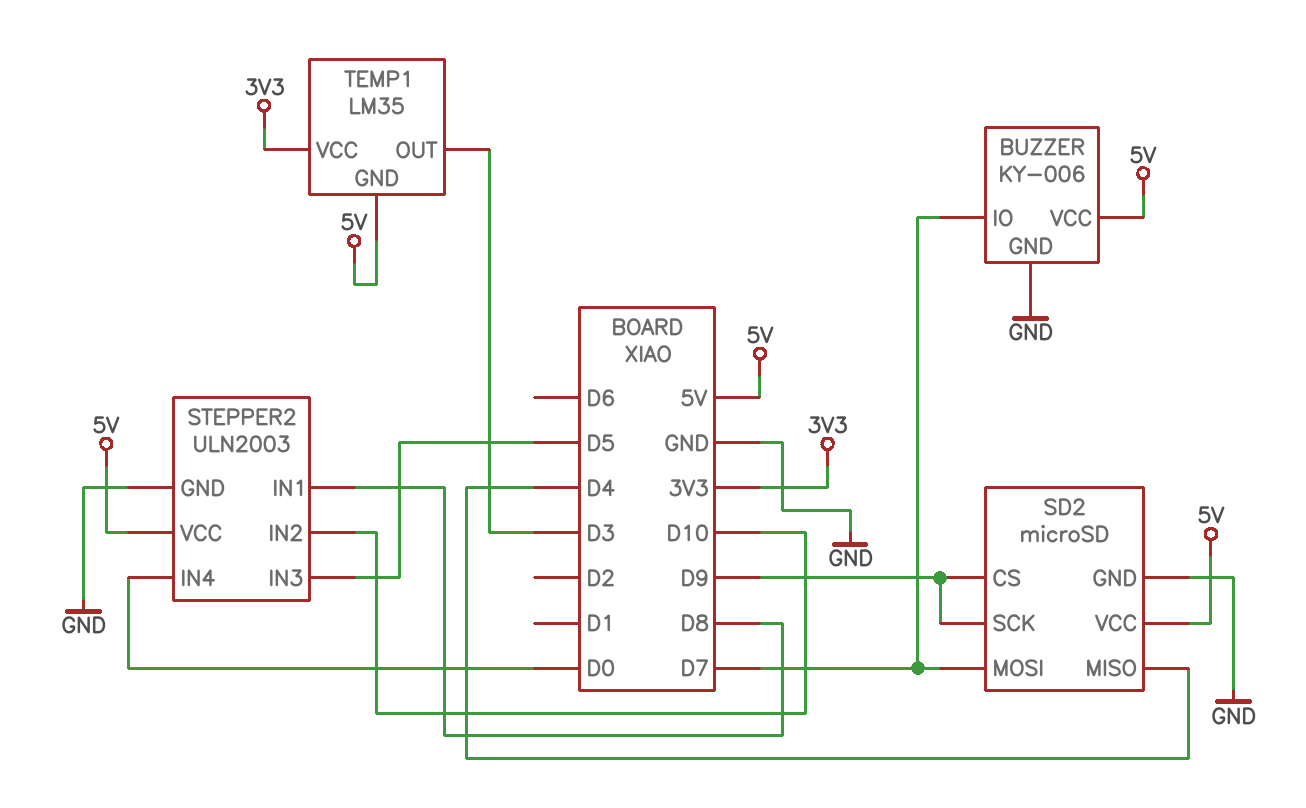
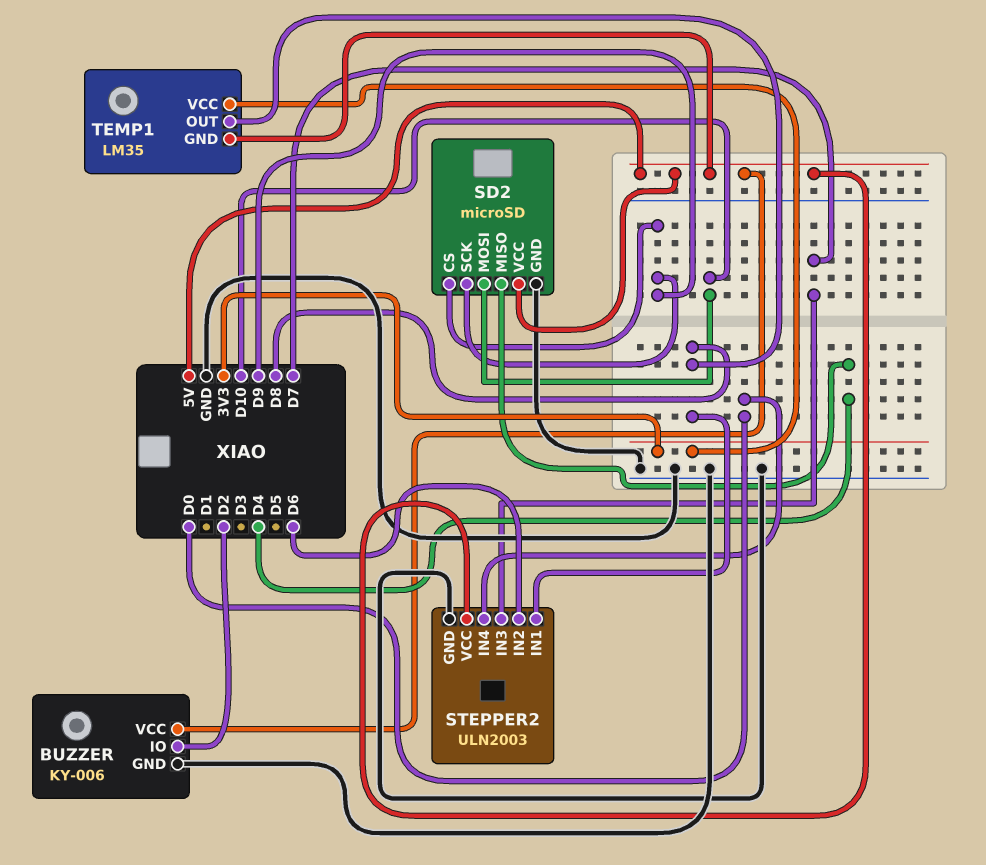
BUZZER pin IO: D7 -> D2
SD2 pin MOSI: D7 -> D10
STEPPER2 pin IN2: D10 -> D6
STEPPER2 pin IN3: D5 -> D7
TEMP1 pin OUT: D3 -> D8

